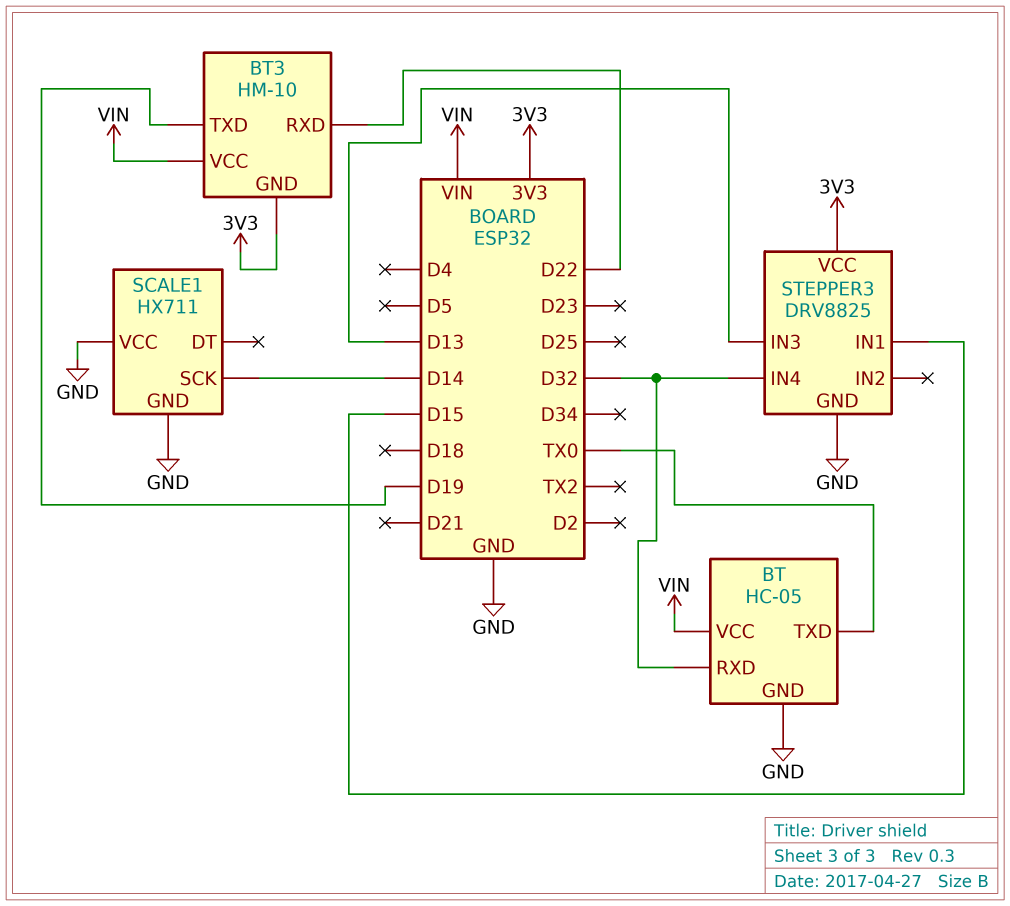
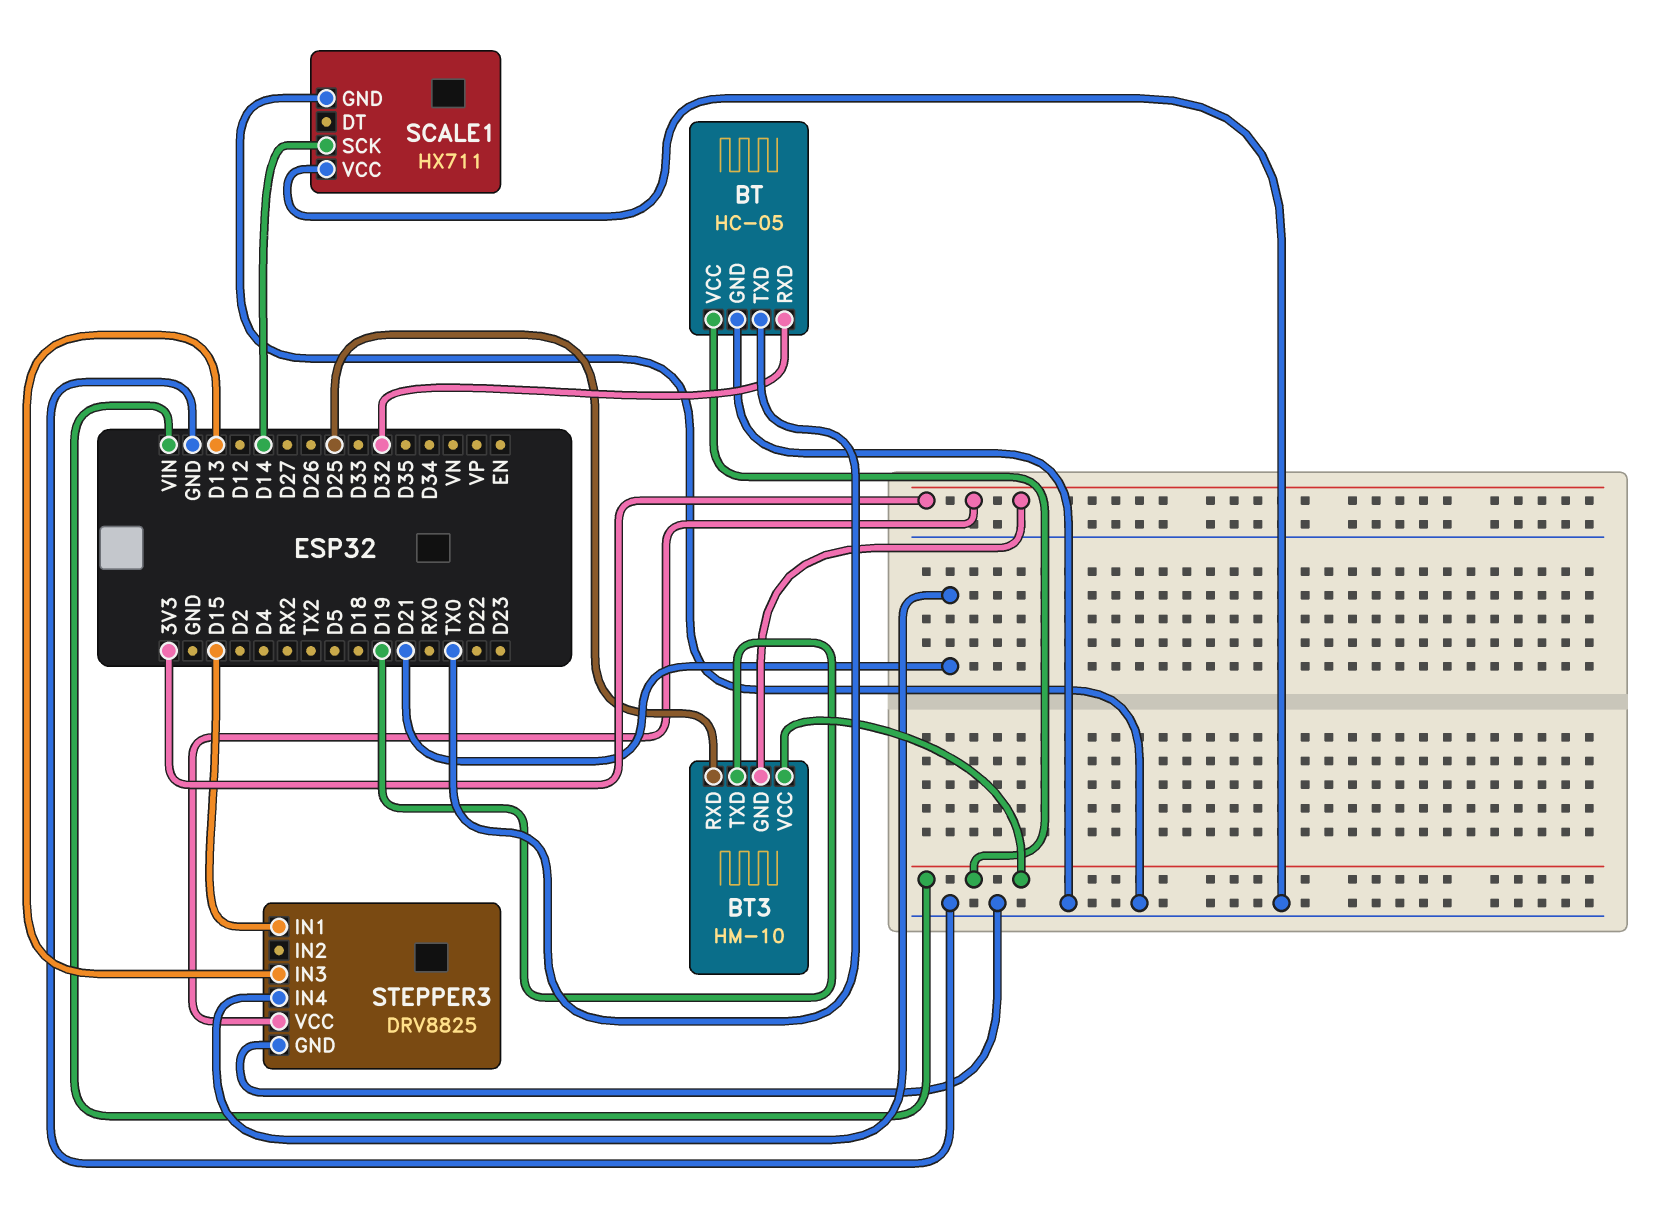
BT3 pin RXD: D22 -> D25
STEPPER3 pin IN4: D32 -> D21

